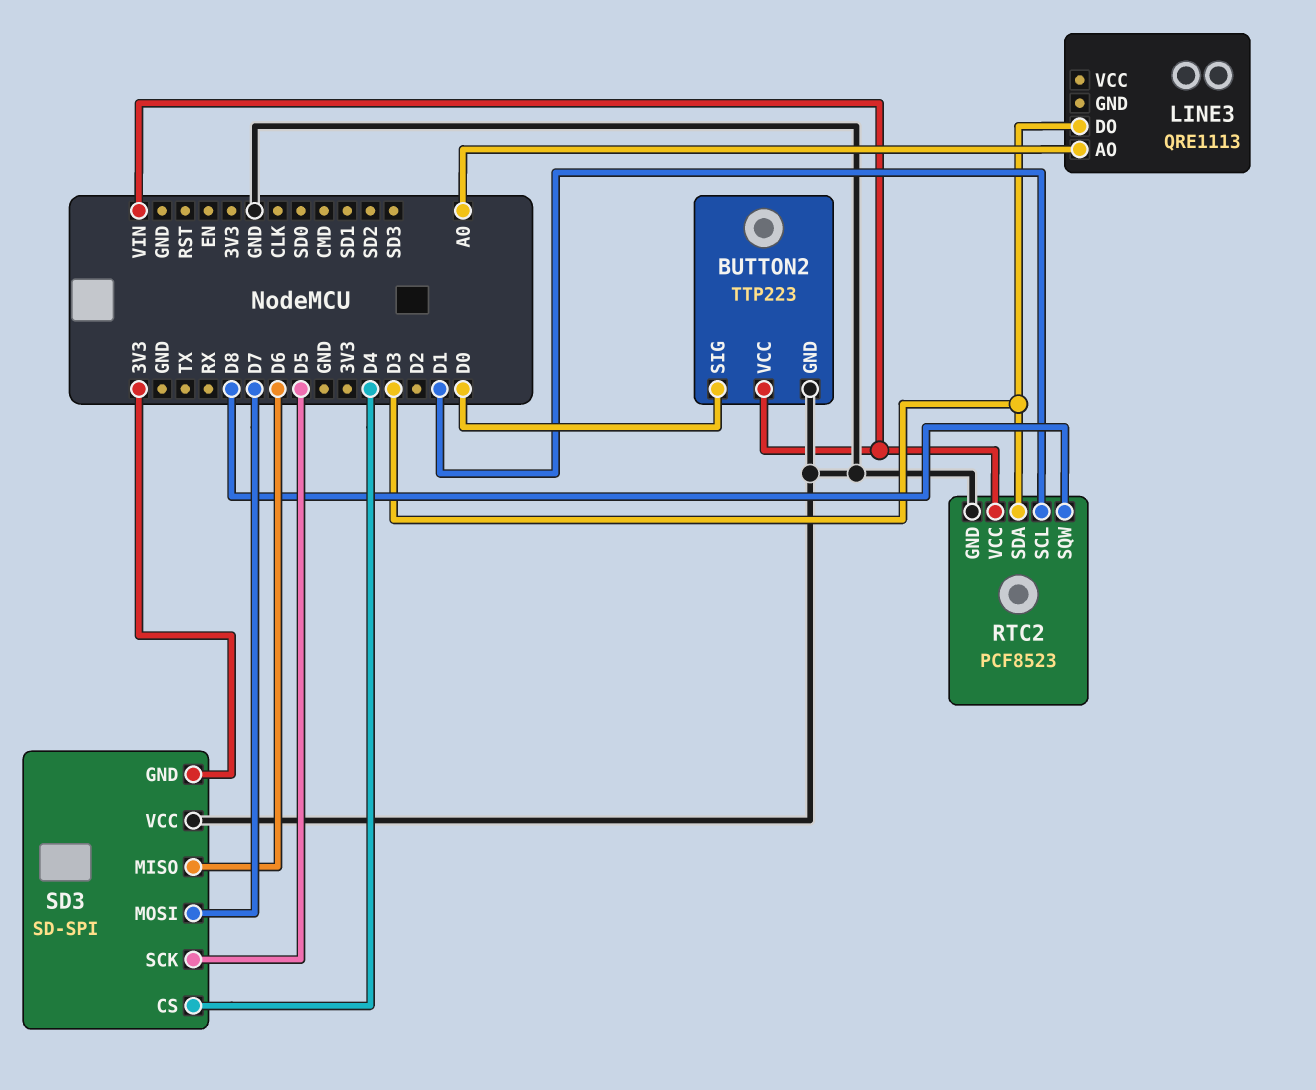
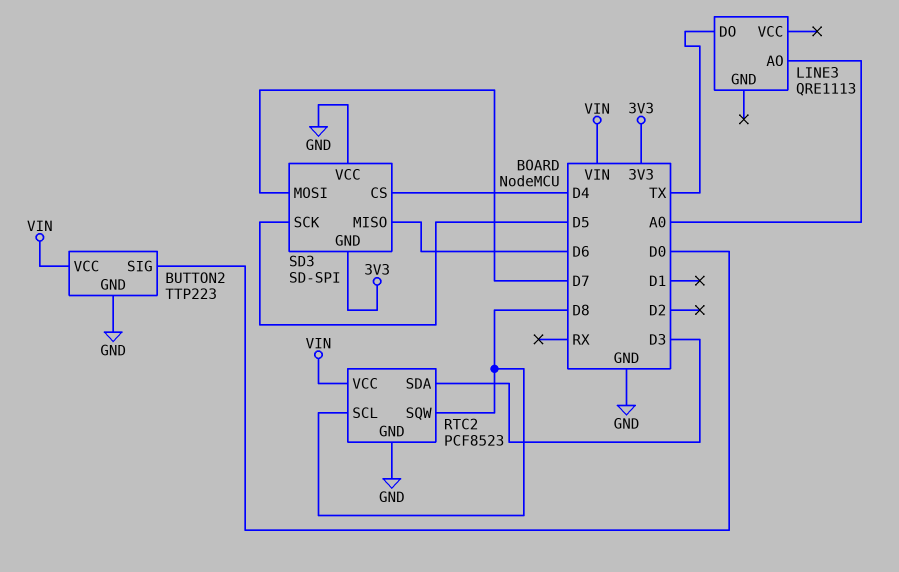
LINE3 pin DO: D3 -> TX
RTC2 pin SCL: D1 -> D8

